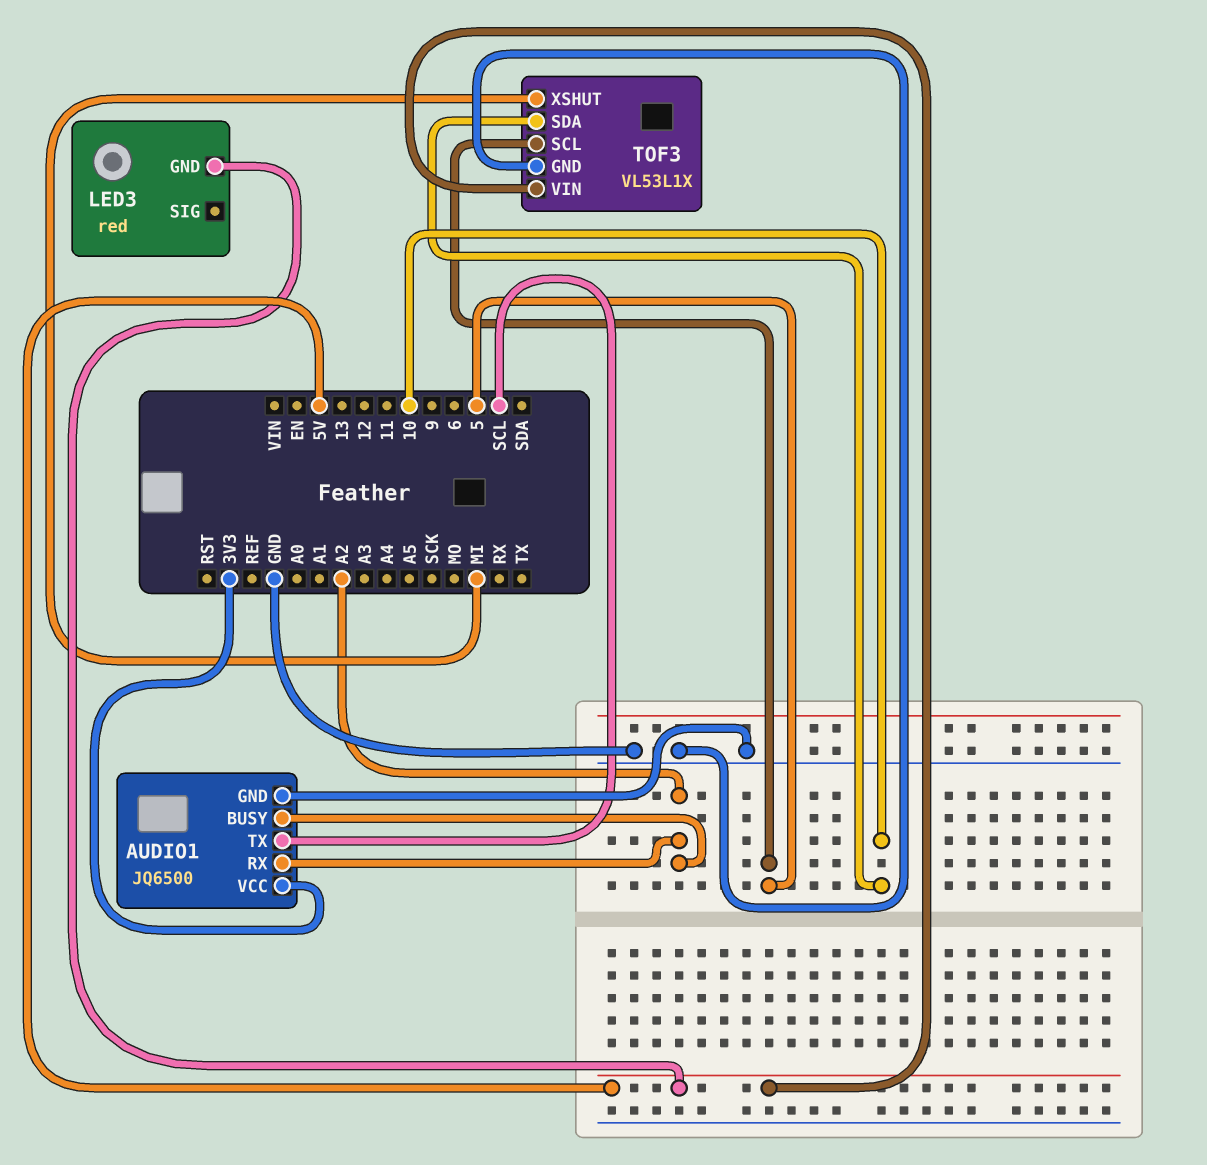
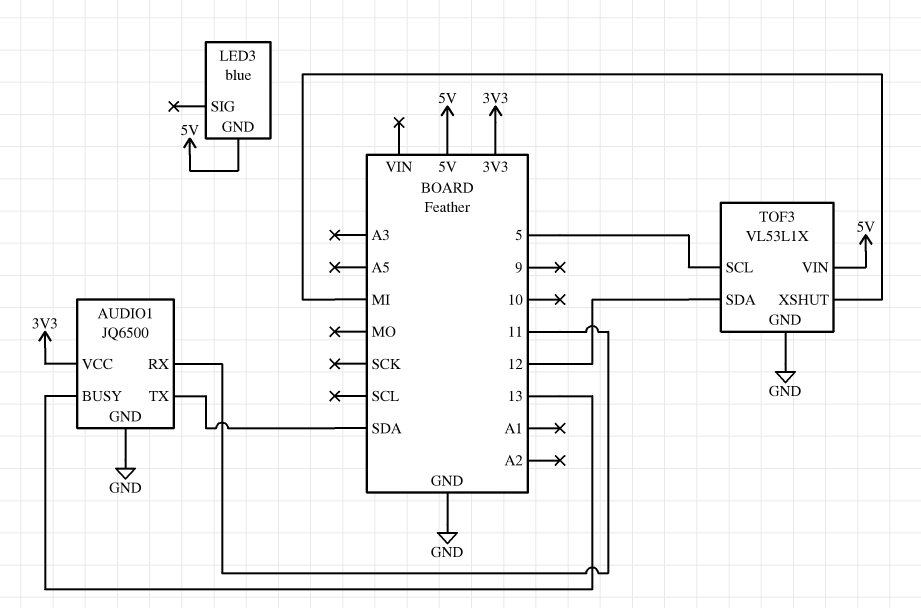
AUDIO1 pin BUSY: A2 -> 13
AUDIO1 pin RX: A2 -> 11
AUDIO1 pin TX: SCL -> SDA
LED3: red -> blue
TOF3 pin SDA: 10 -> 12

